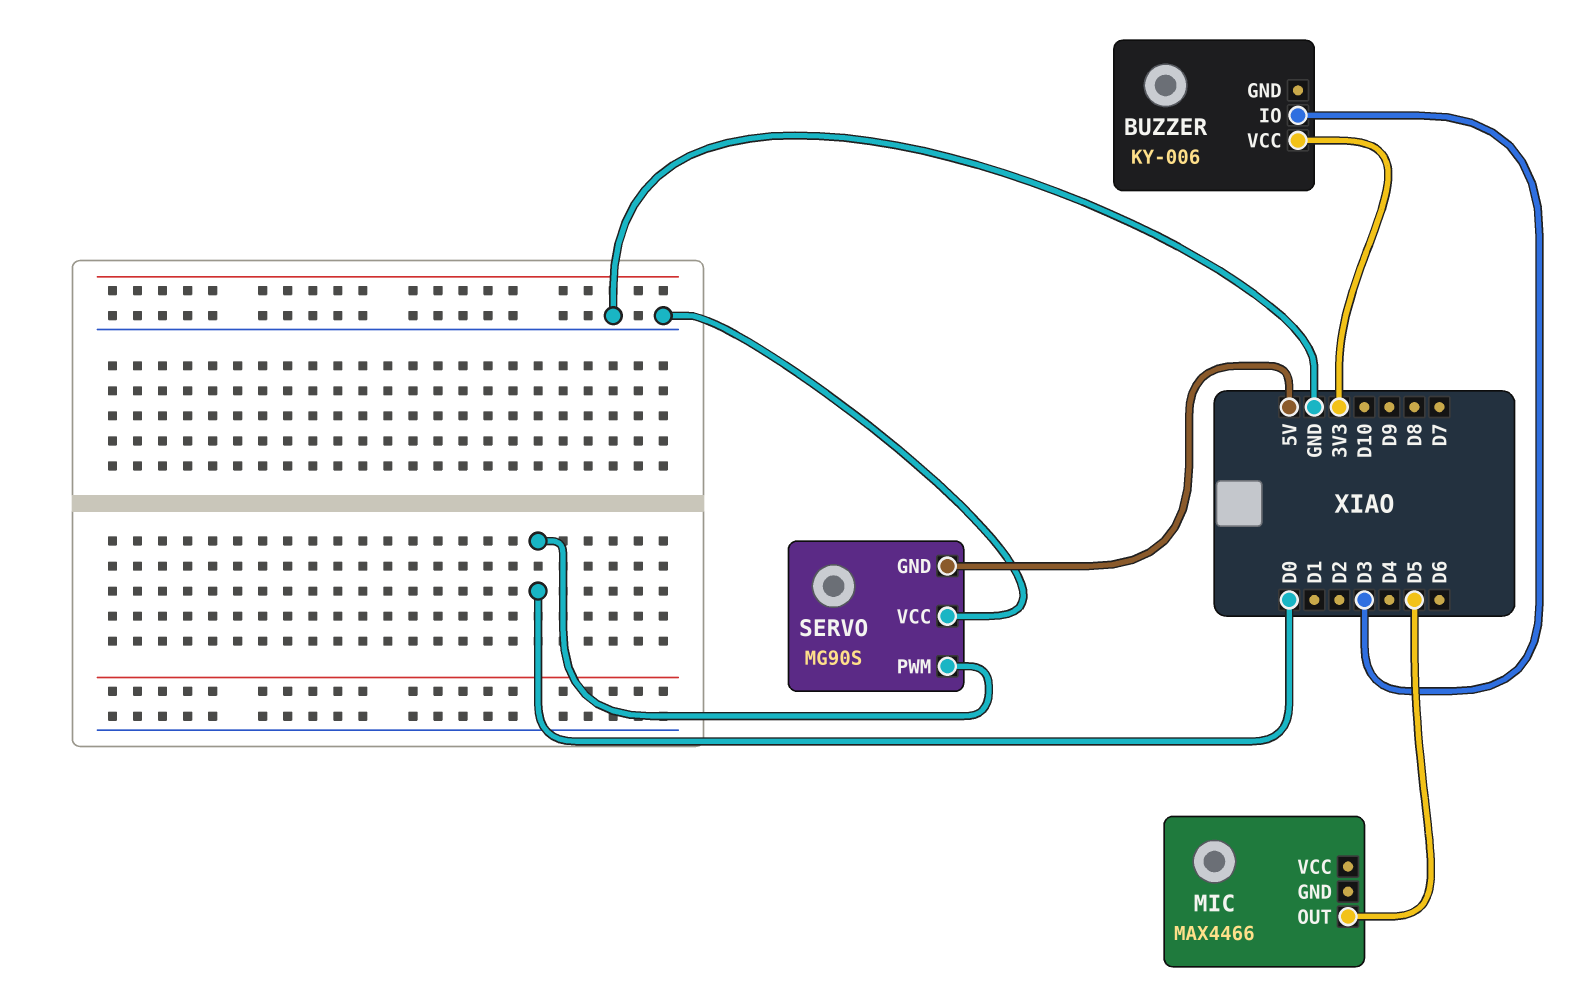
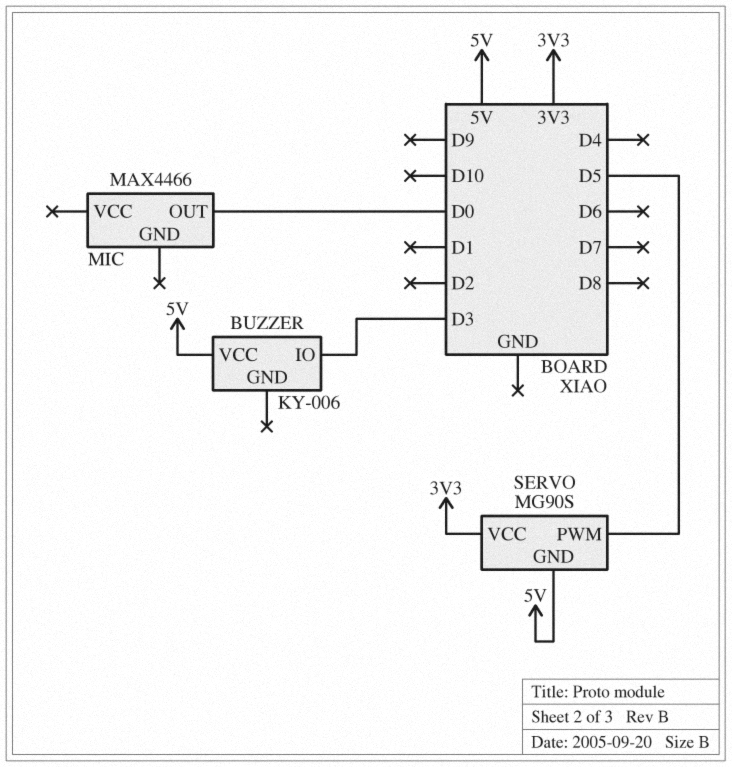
BUZZER pin VCC: 3V3 -> 5V
MIC pin OUT: D5 -> D0
SERVO pin PWM: D0 -> D5
SERVO pin VCC: GND -> 3V3

